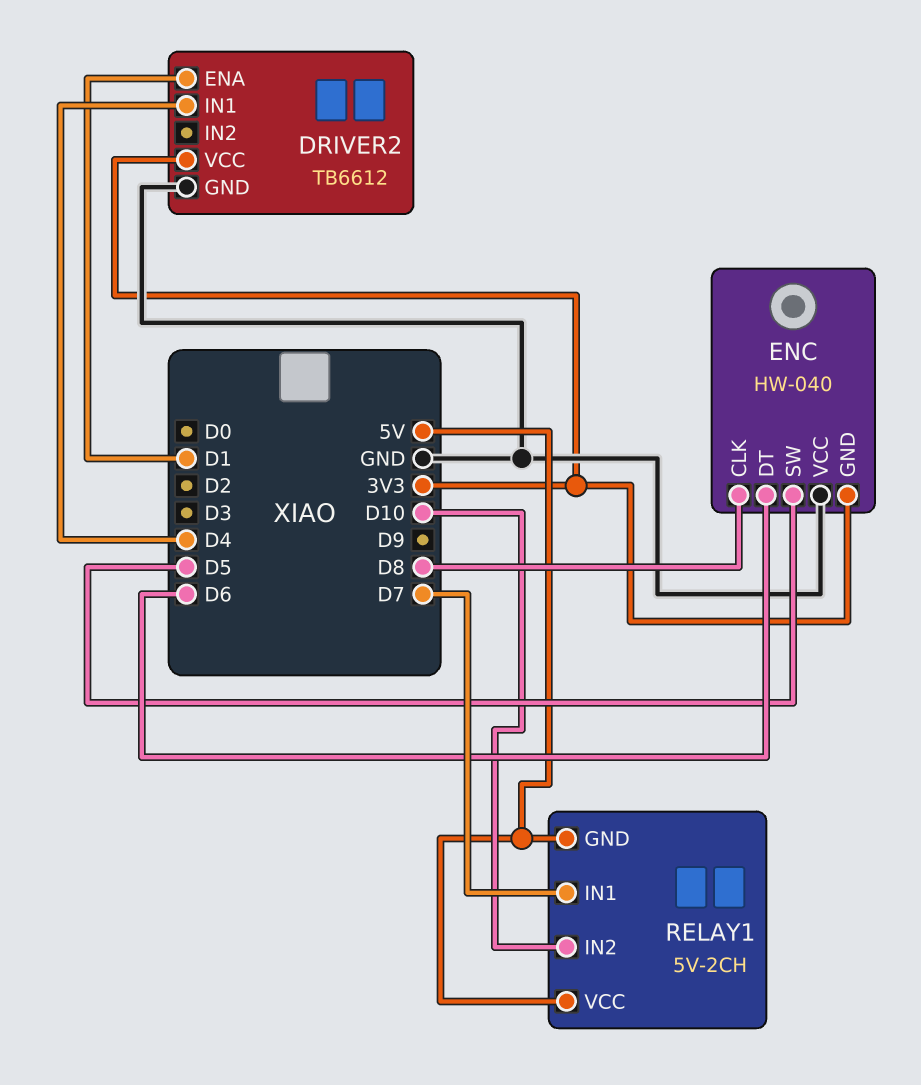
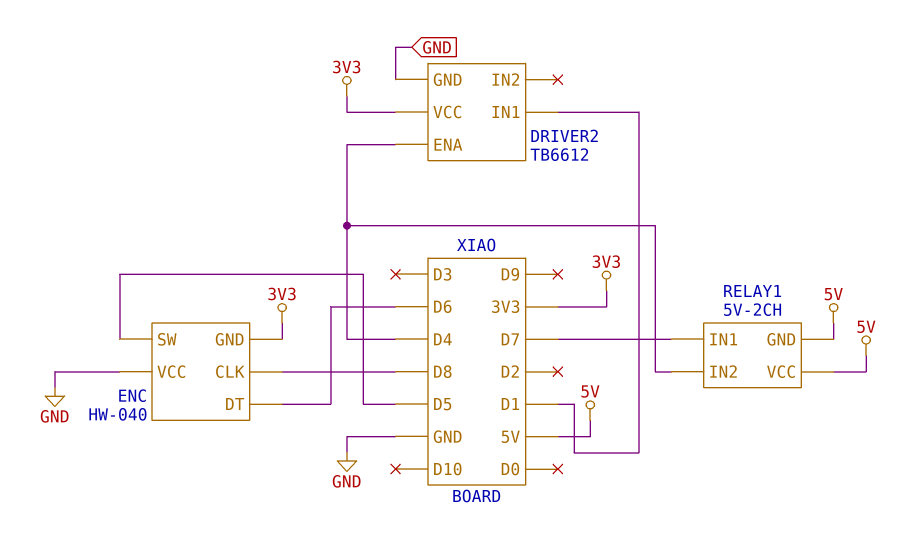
DRIVER2 pin ENA: D1 -> D4
DRIVER2 pin IN1: D4 -> D1
RELAY1 pin IN2: D10 -> D4

